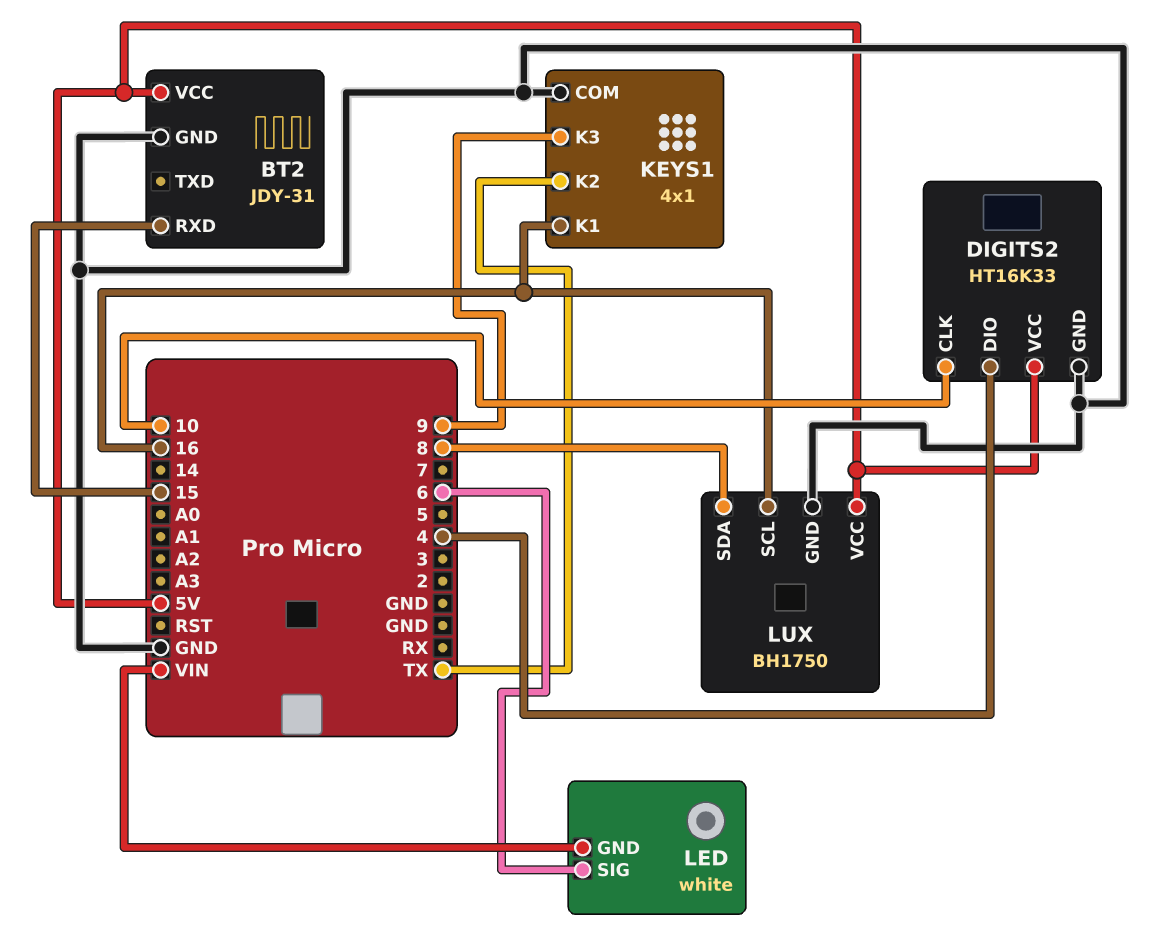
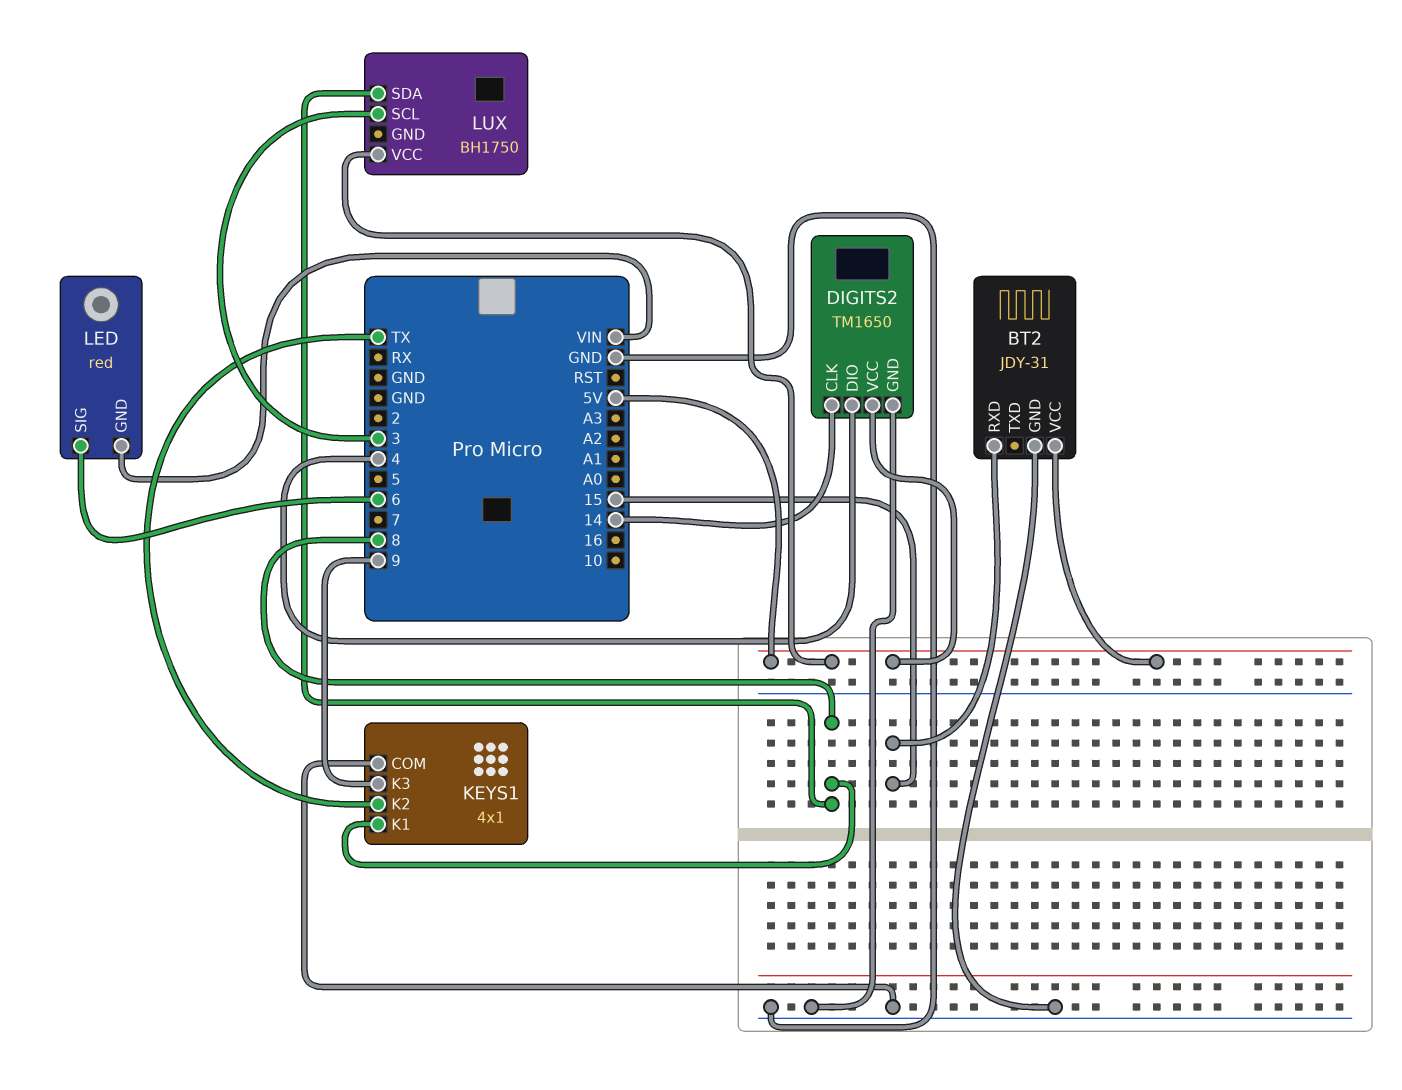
DIGITS2: HT16K33 -> TM1650
DIGITS2 pin CLK: 10 -> 14
KEYS1 pin K1: 16 -> 8
LED: white -> red
LUX pin GND: GND -> none
LUX pin SCL: 16 -> 3

